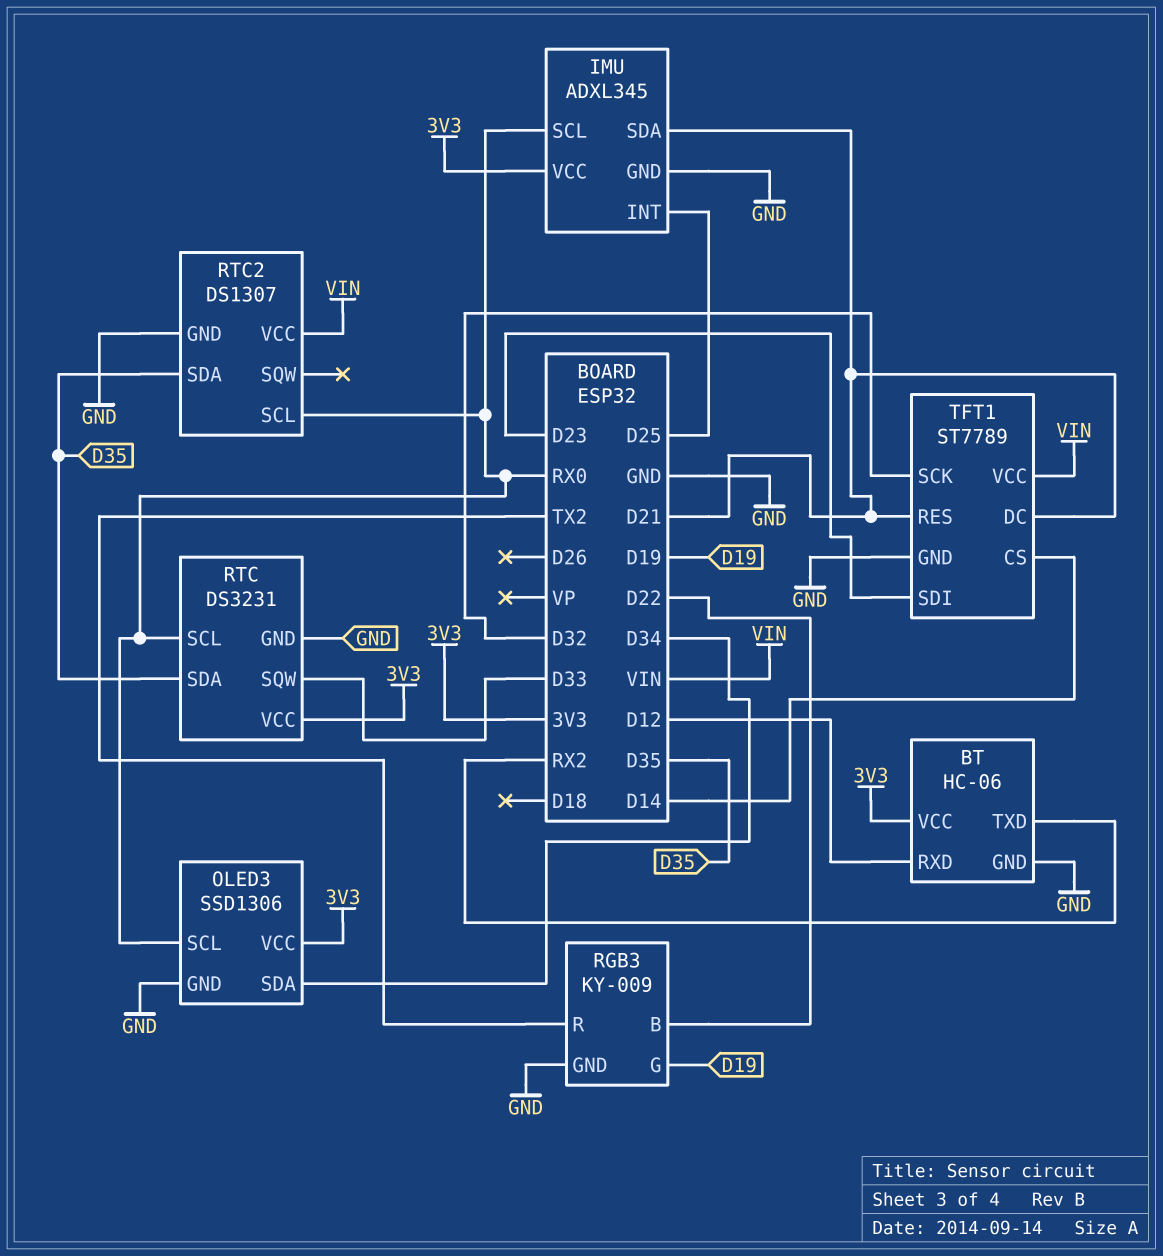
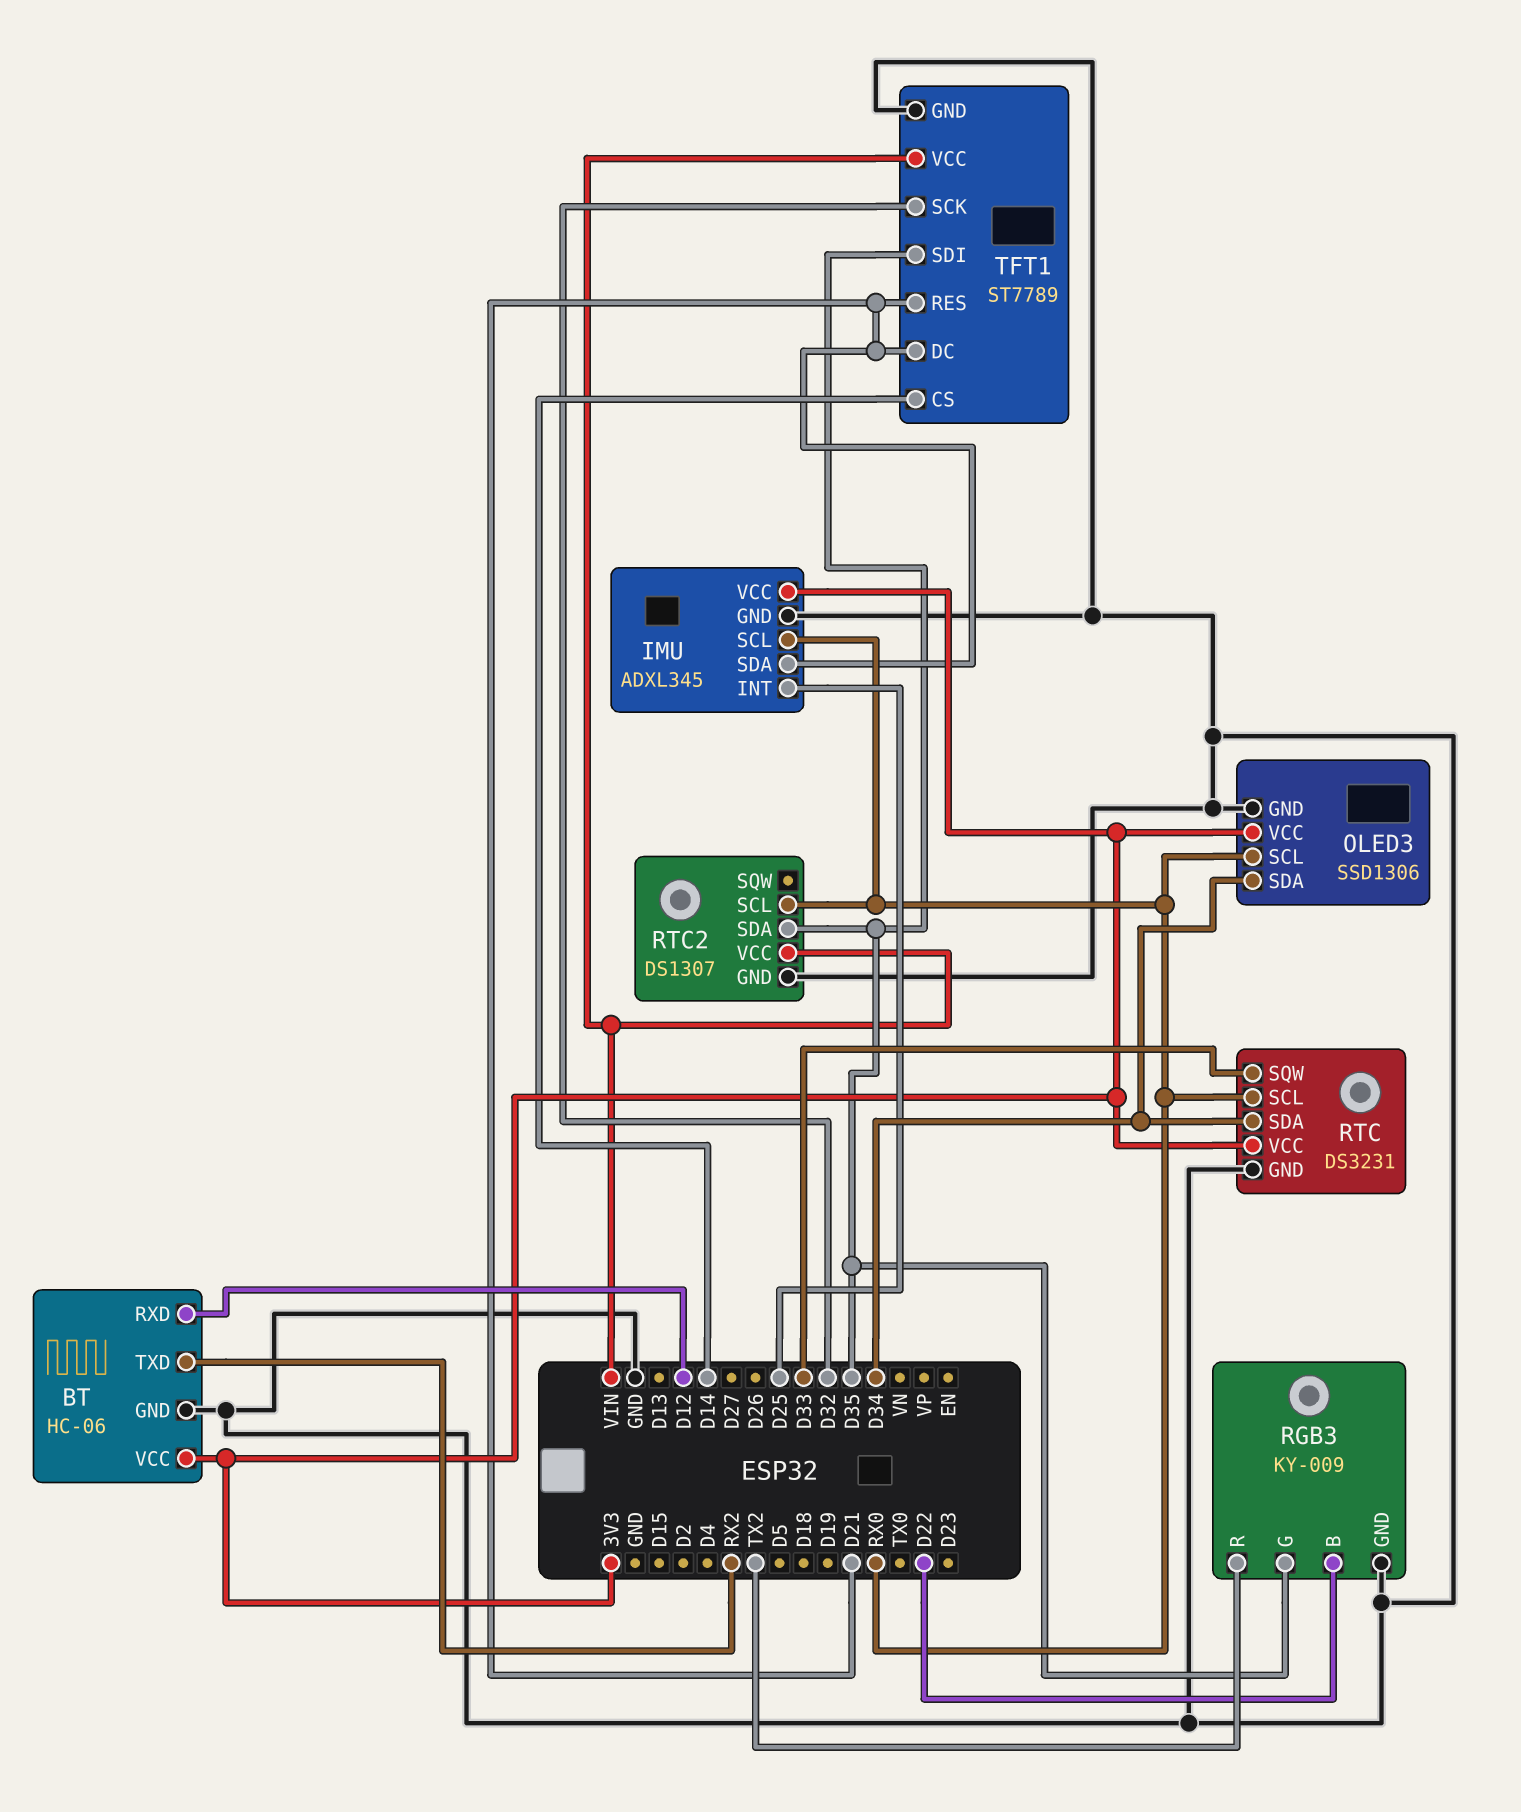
RGB3 pin G: D19 -> D35
RTC pin SDA: D35 -> D34
TFT1 pin SDI: D23 -> D35

